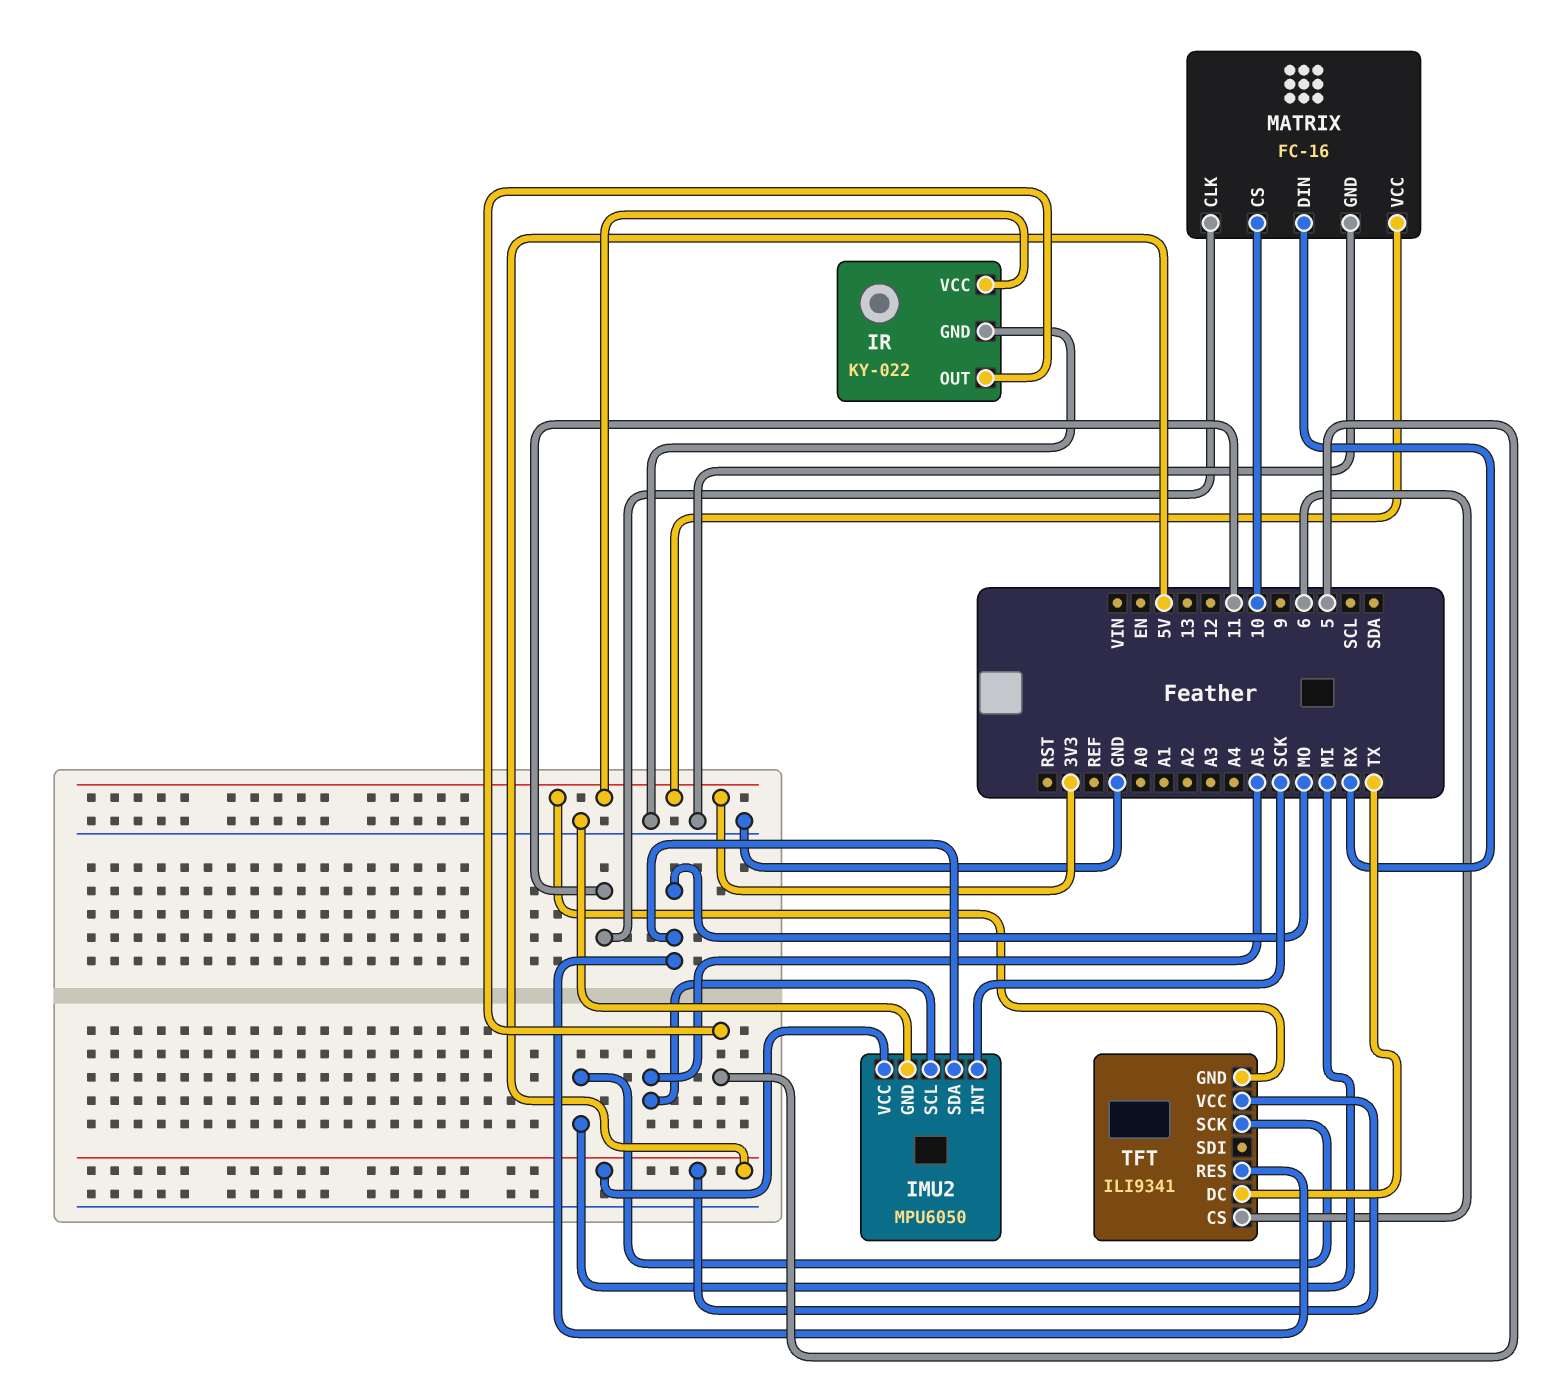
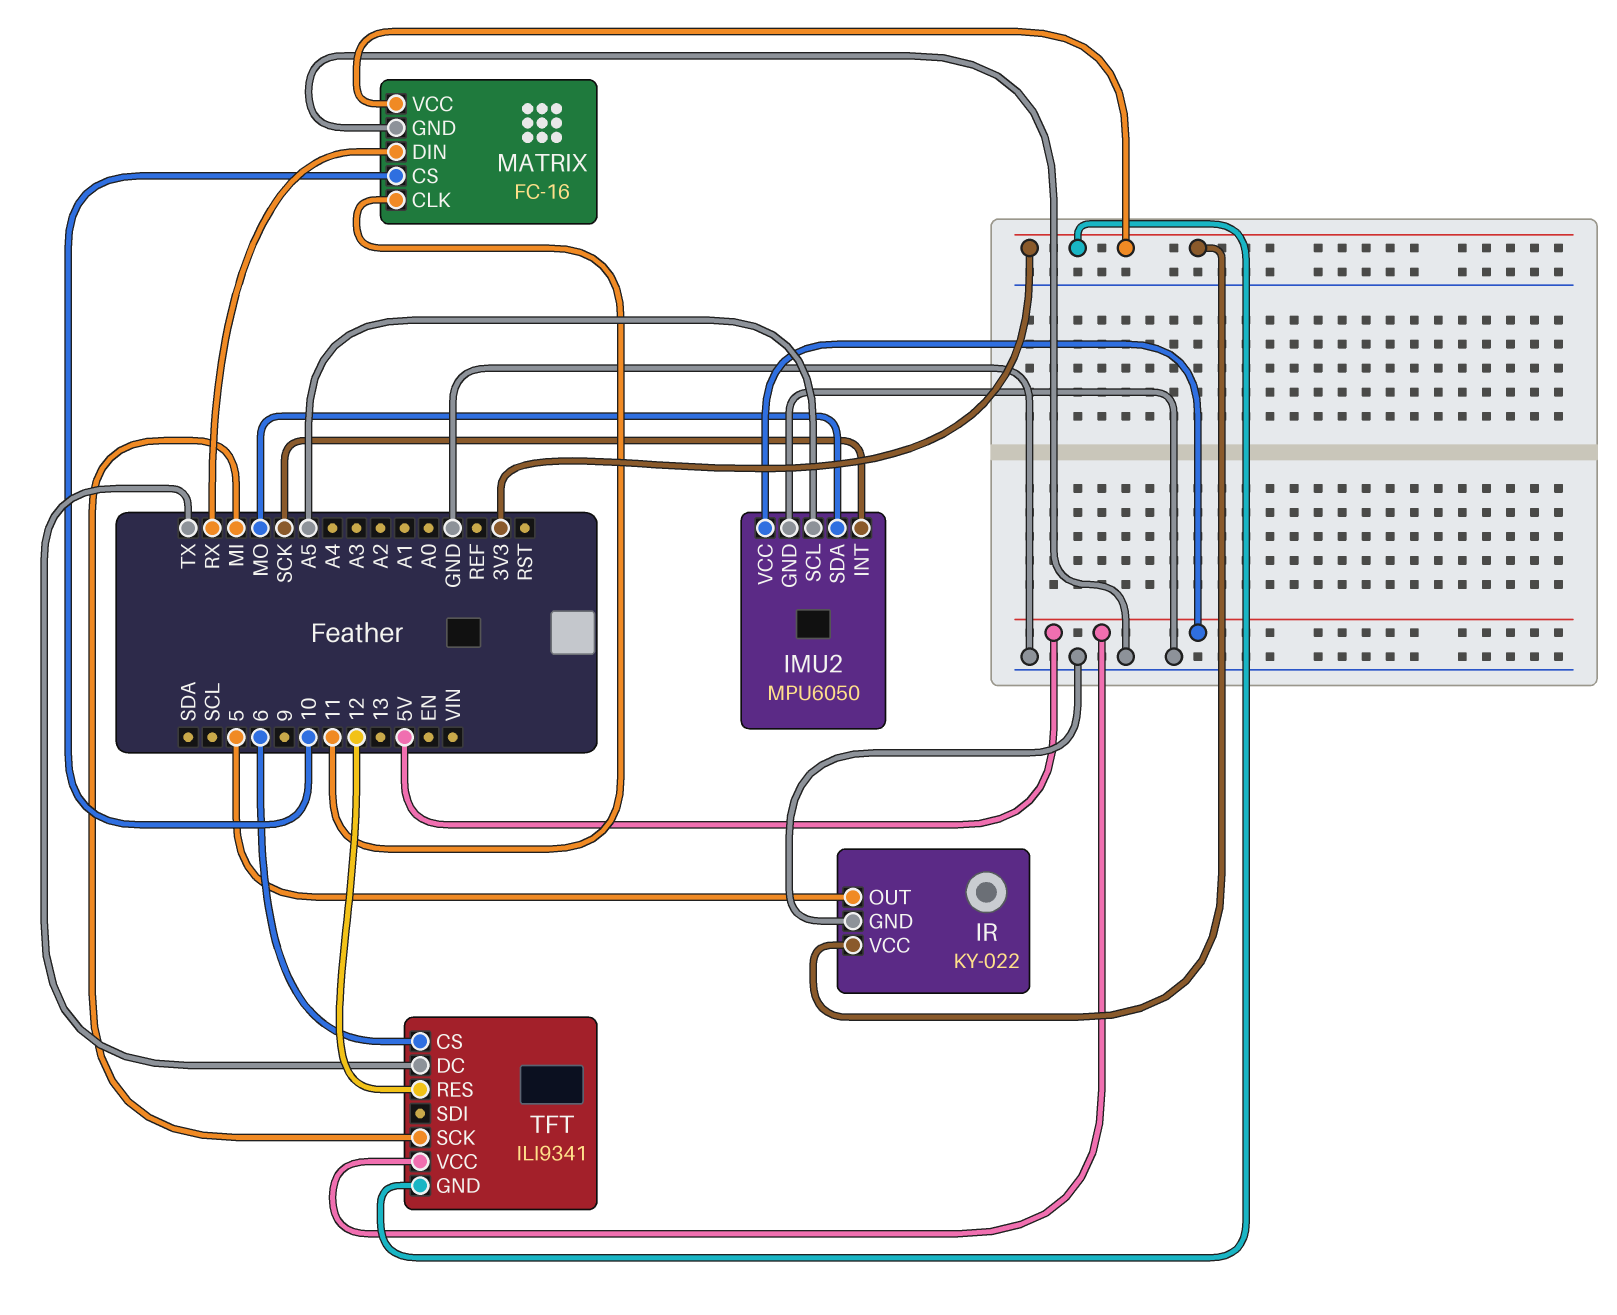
TFT pin RES: MO -> 12

